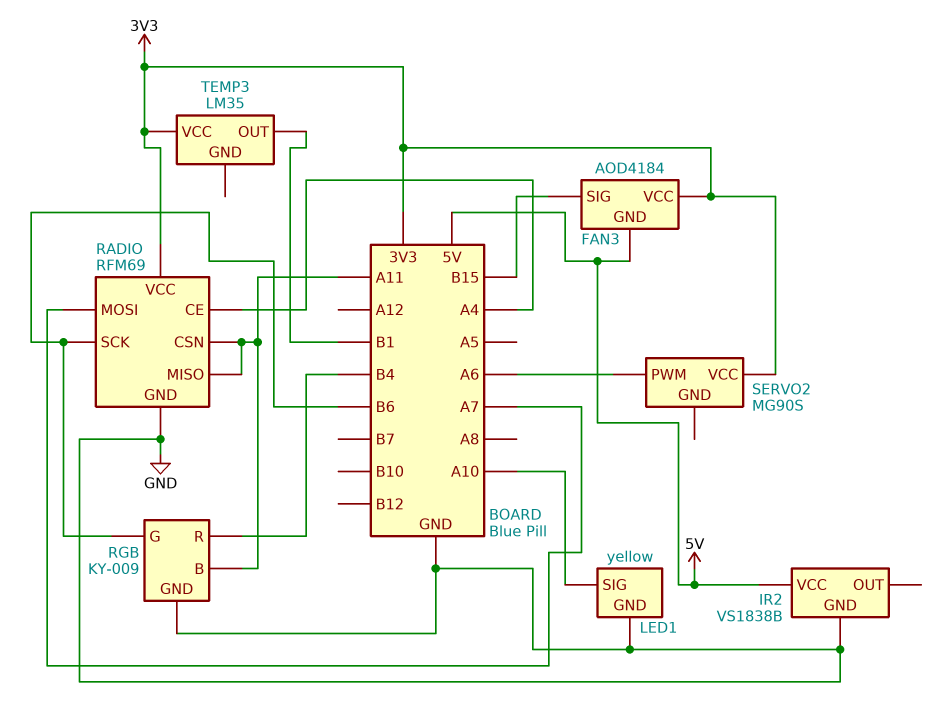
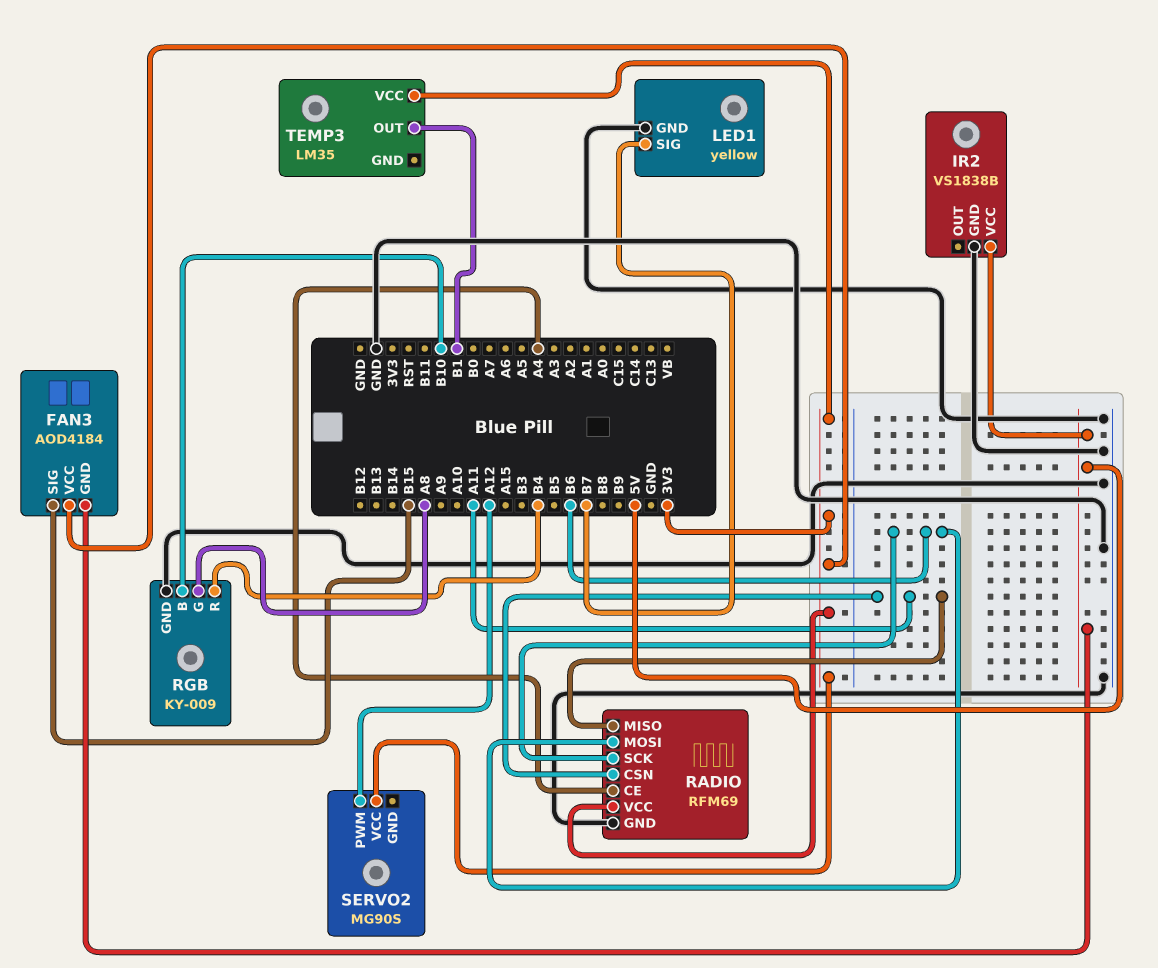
LED1 pin SIG: A10 -> B7
RADIO pin MOSI: A7 -> B6
RGB pin B: A11 -> B10
RGB pin G: B6 -> A8
SERVO2 pin PWM: A6 -> A12

